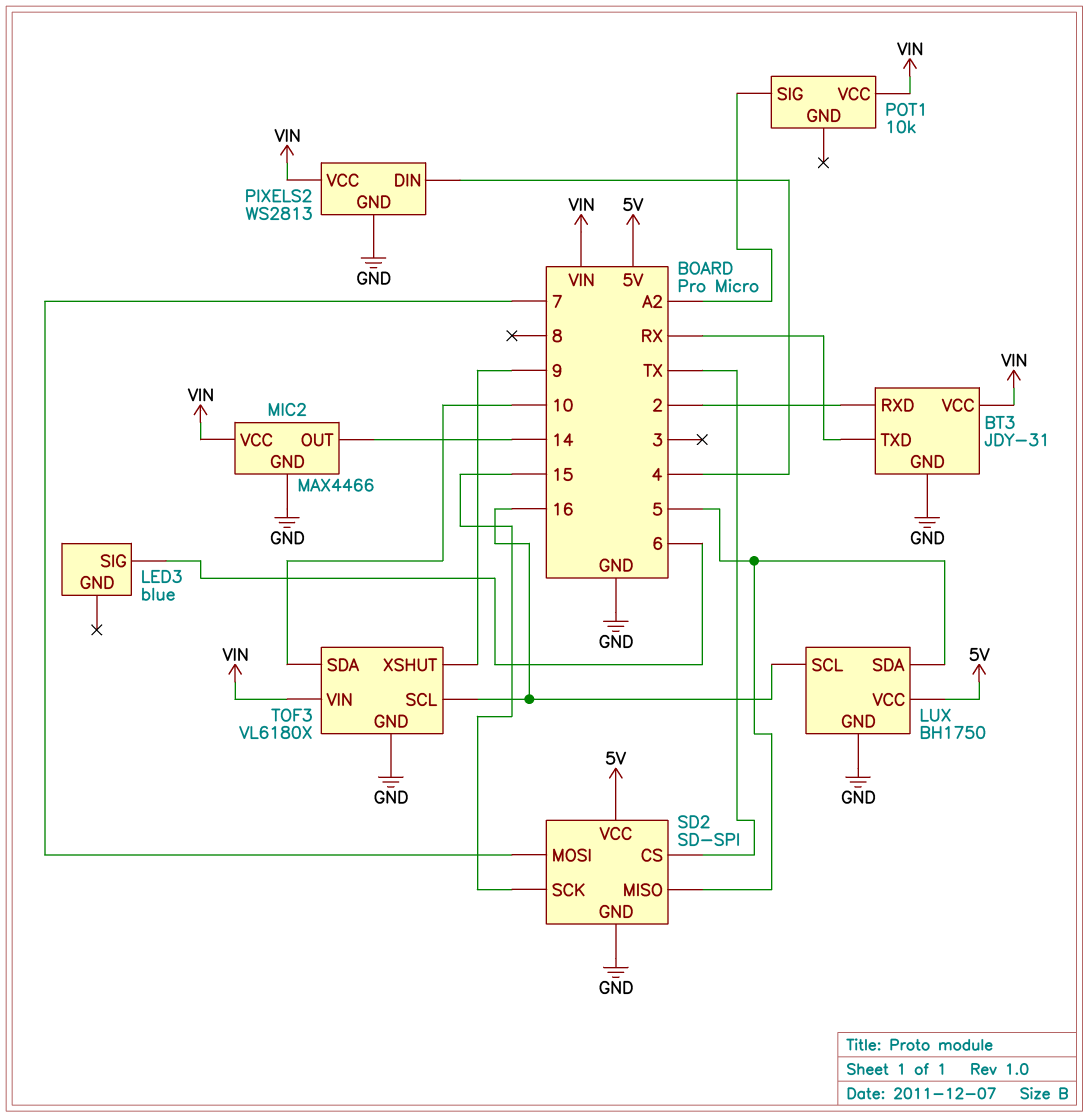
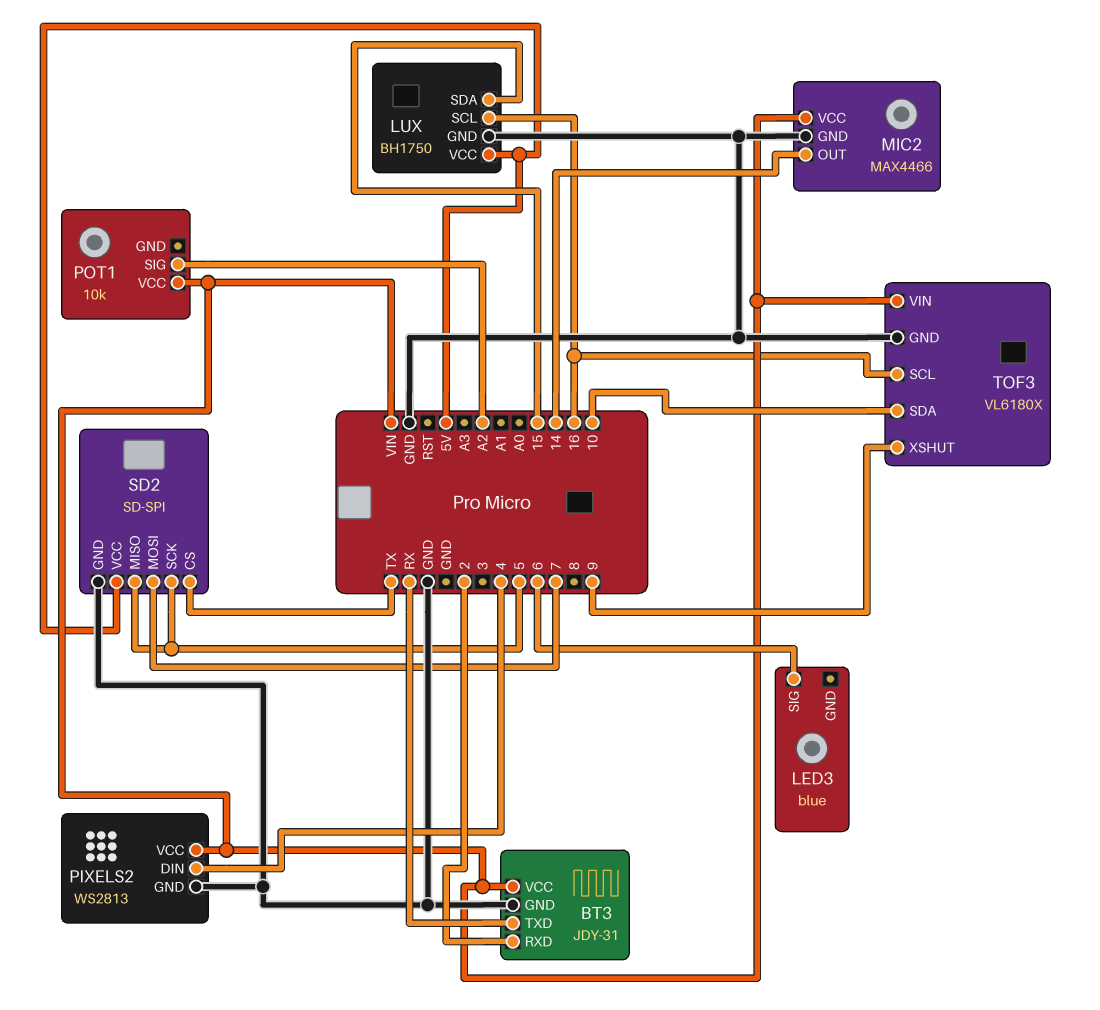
LUX pin SDA: 5 -> 15
SD2 pin SCK: 15 -> 5

